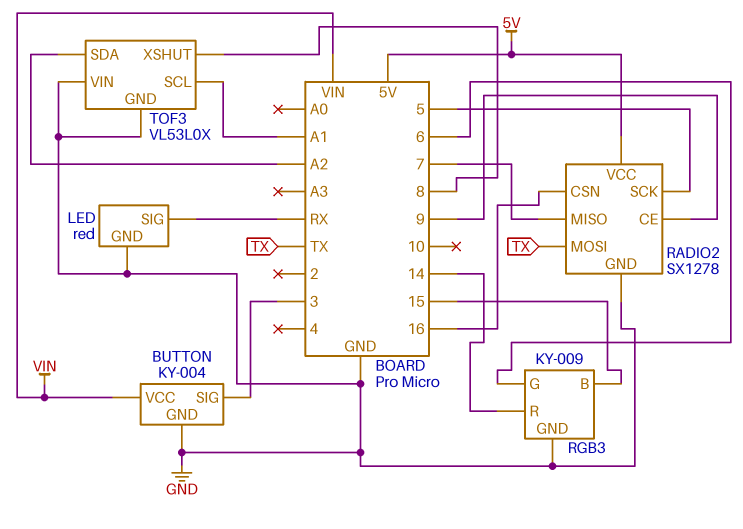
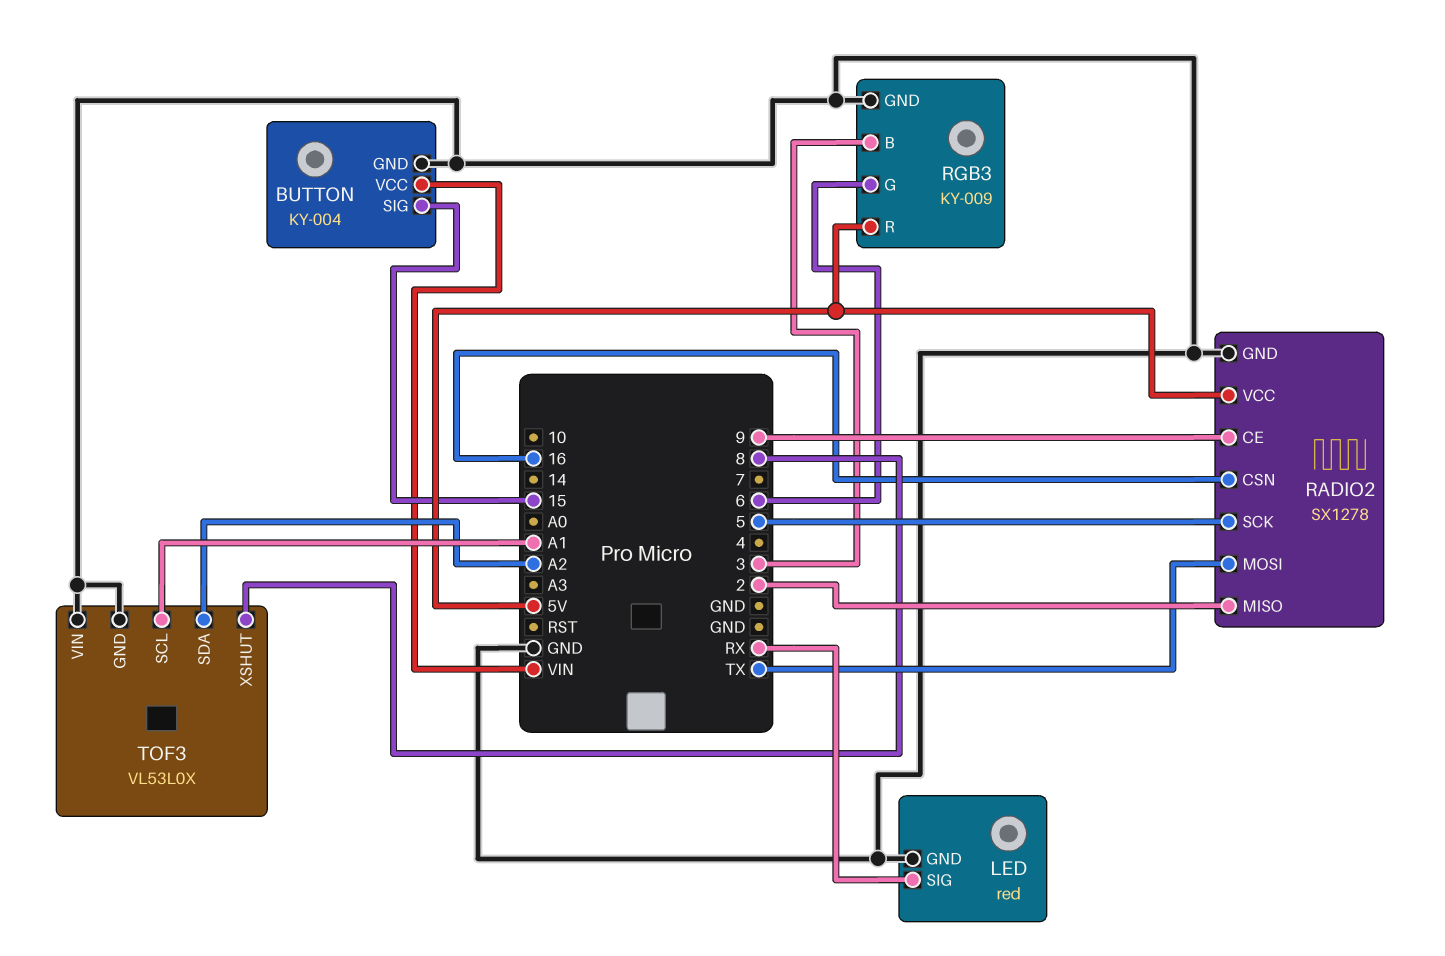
BUTTON pin SIG: 3 -> 15
RADIO2 pin MISO: 7 -> 2
RGB3 pin B: 15 -> 3
RGB3 pin R: 14 -> 5V

